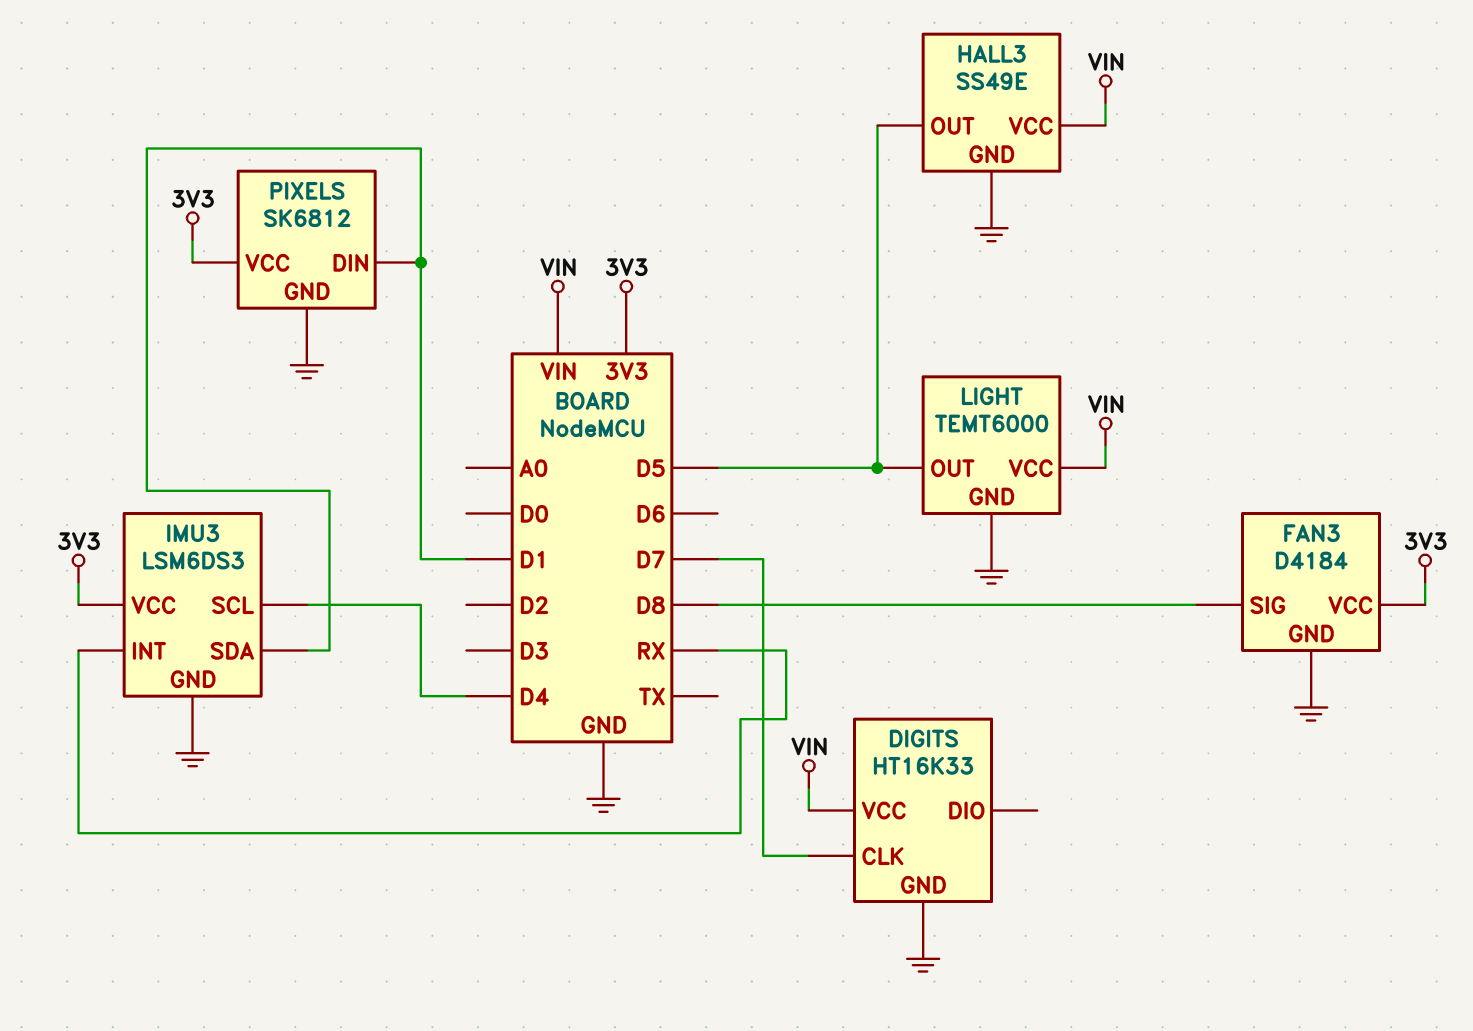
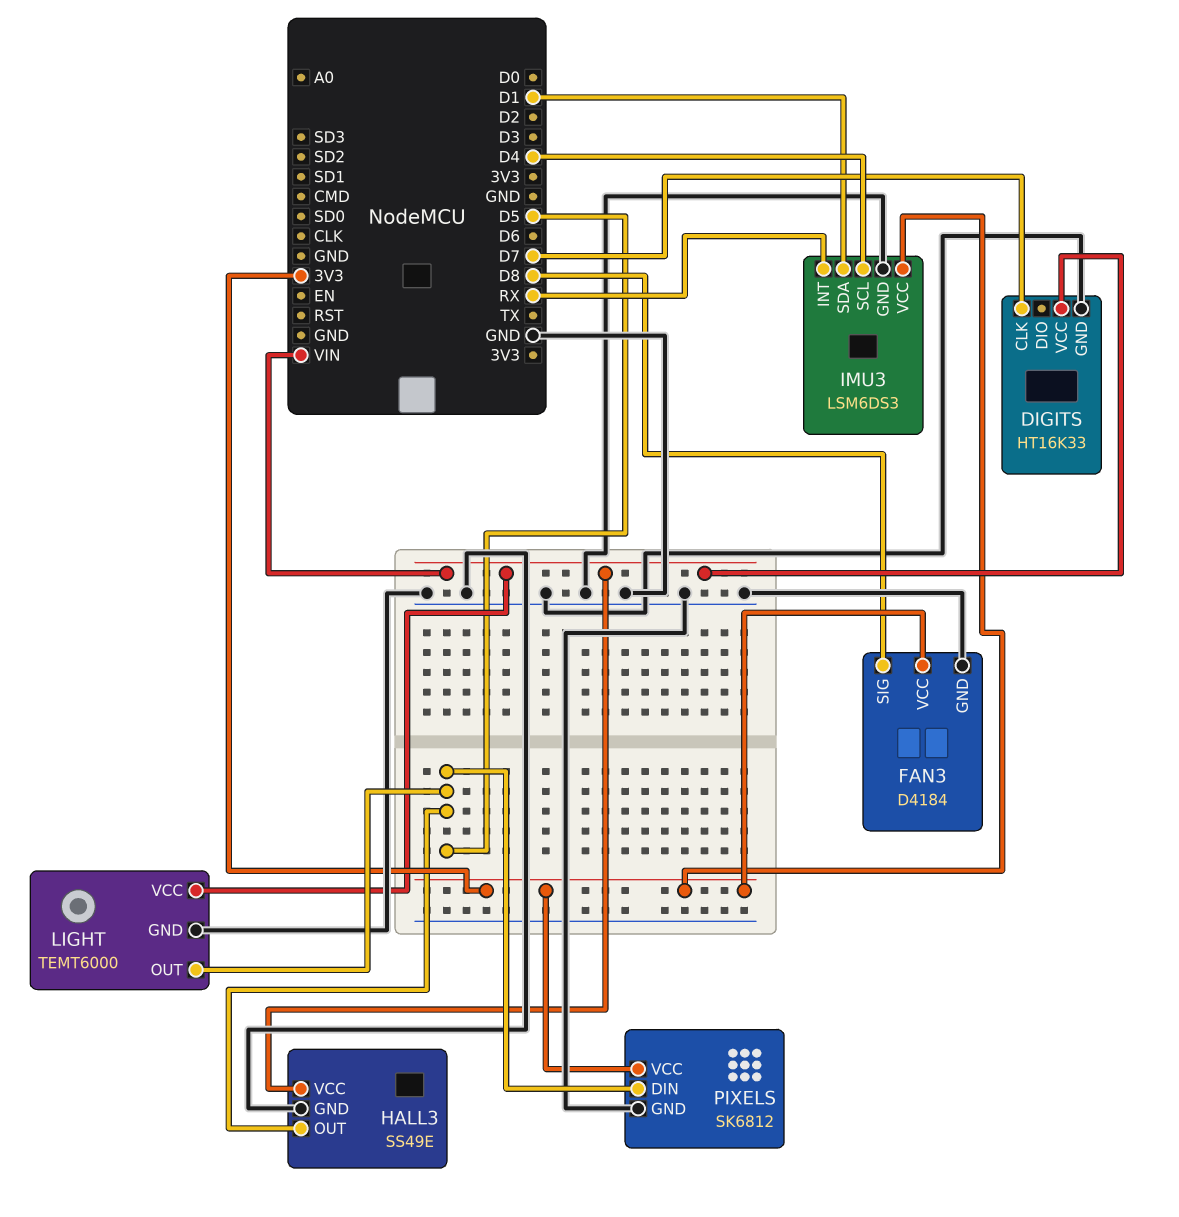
PIXELS pin DIN: D1 -> D5

